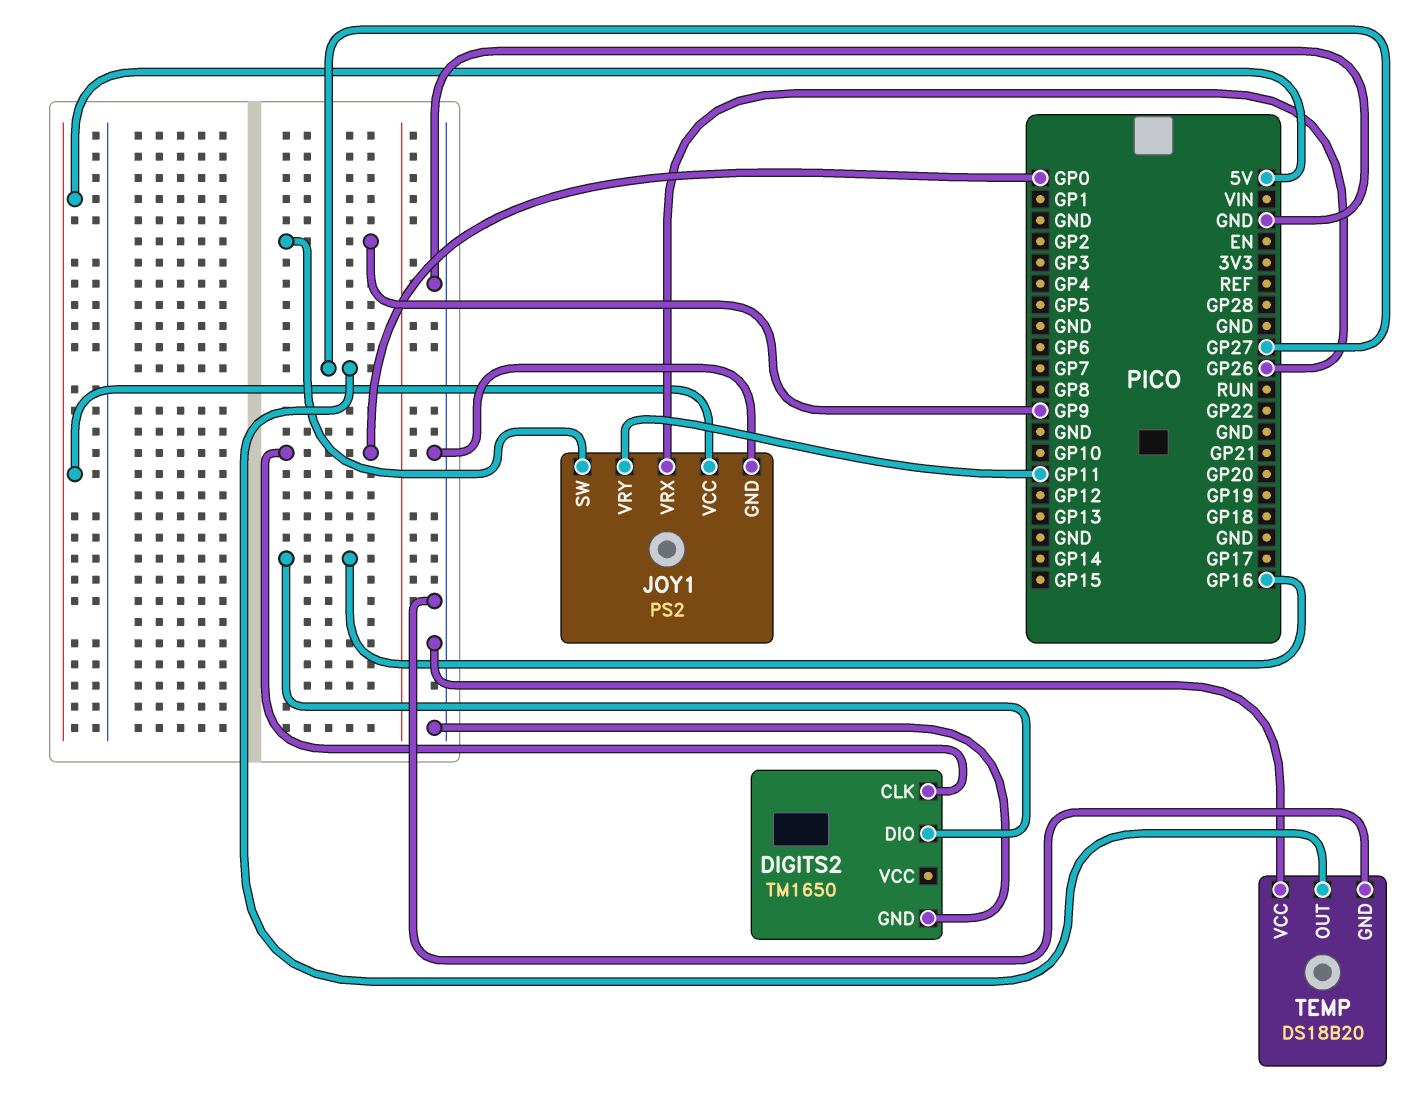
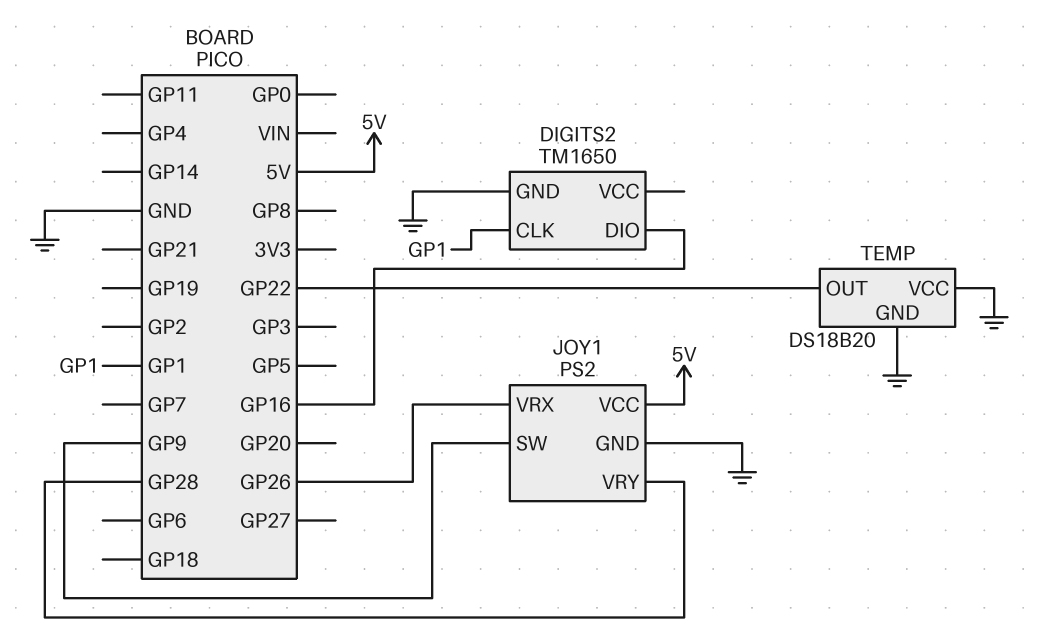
DIGITS2 pin CLK: GP0 -> GP1
JOY1 pin VRY: GP11 -> GP28
TEMP pin OUT: GP27 -> GP22

